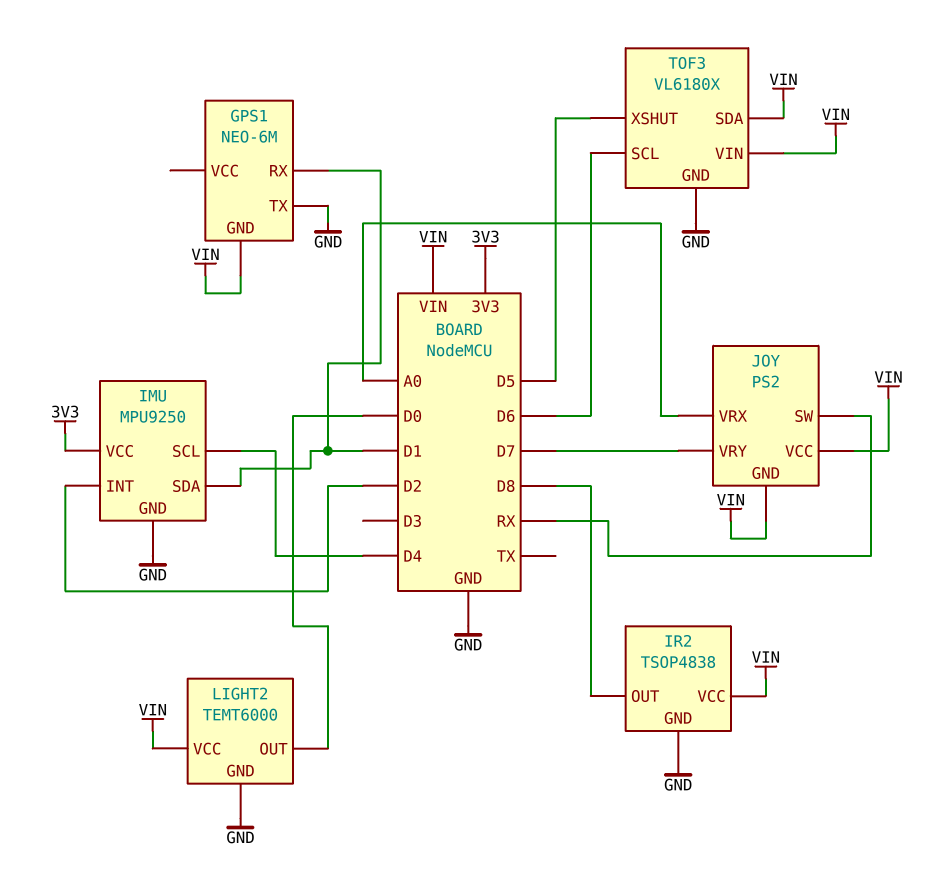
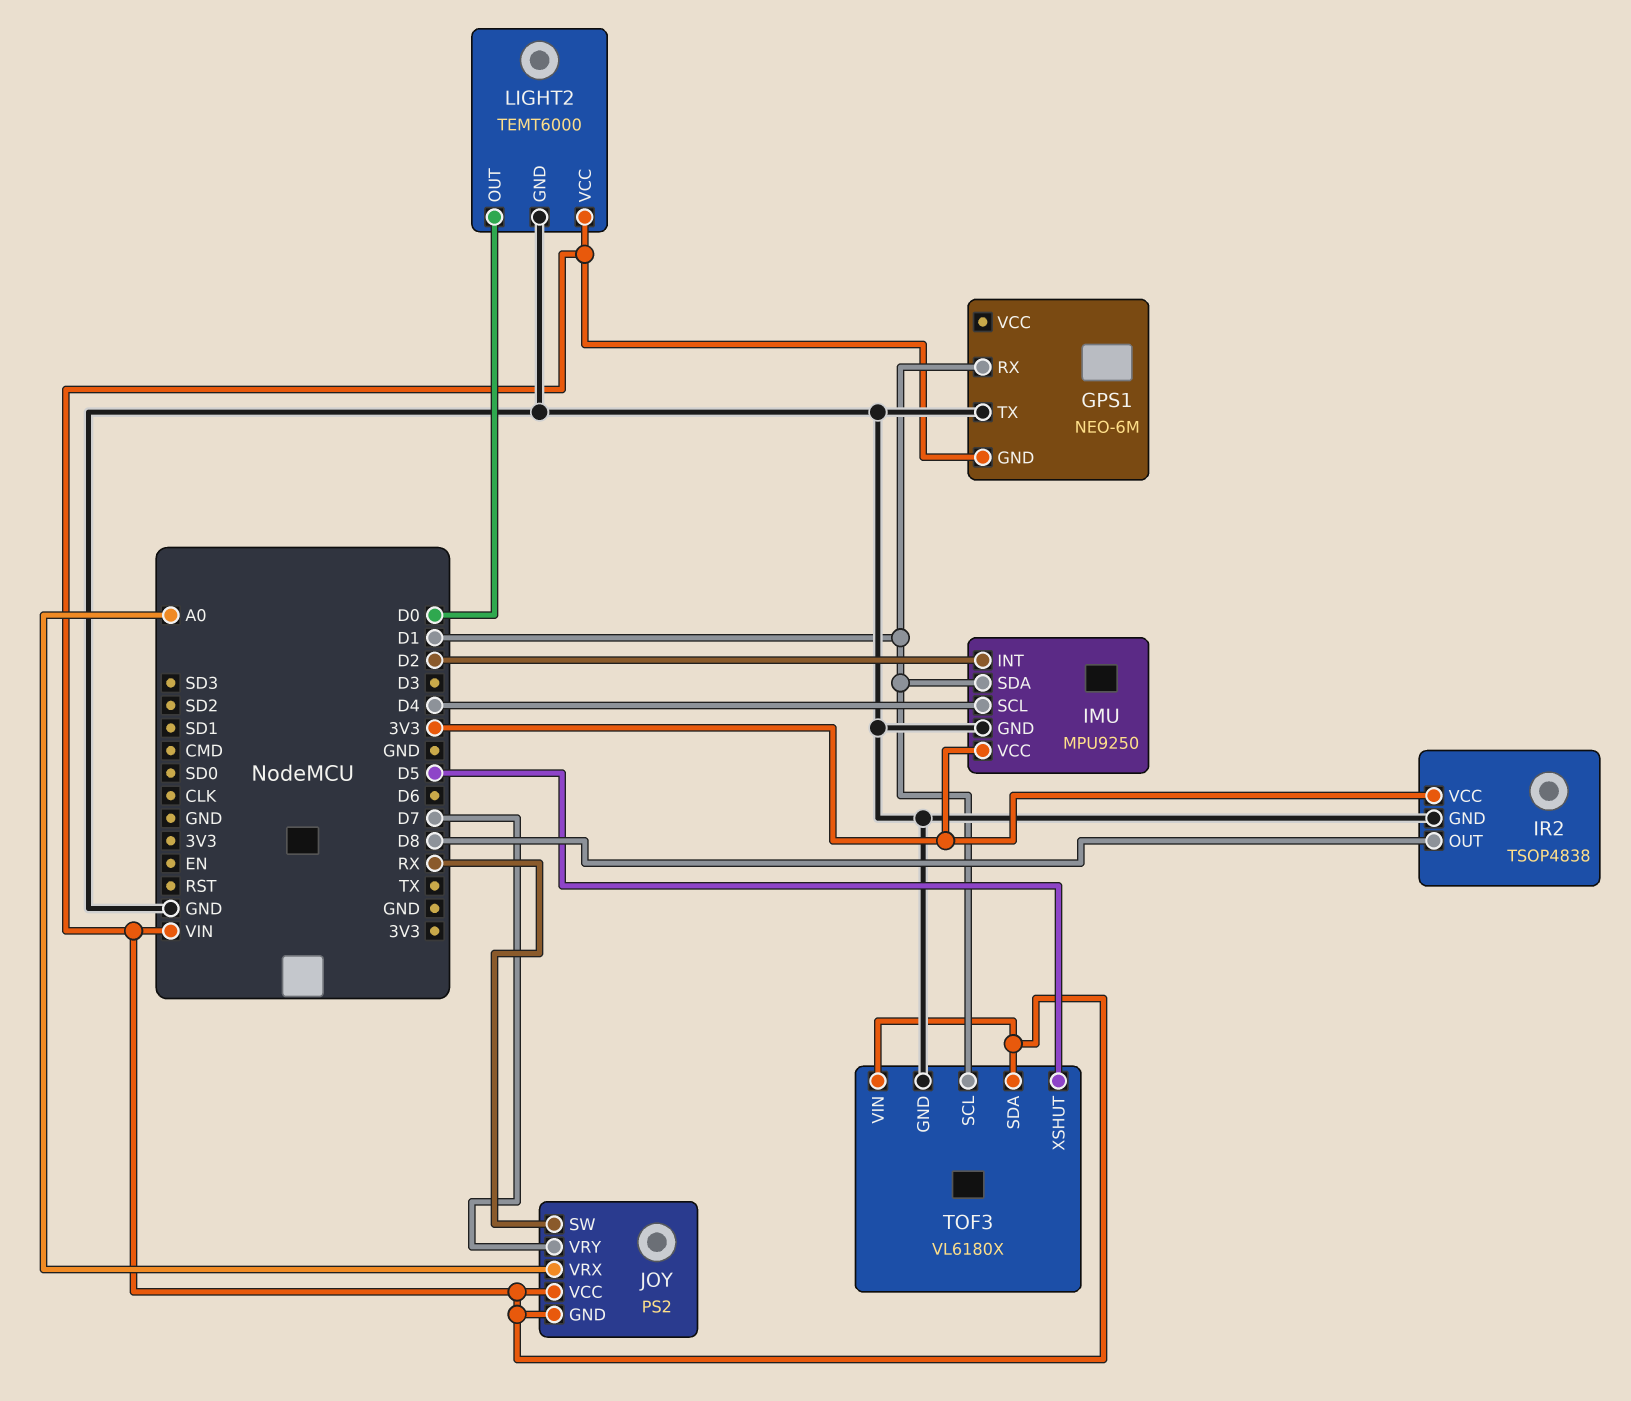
IR2 pin VCC: VIN -> 3V3
TOF3 pin SCL: D6 -> D1

